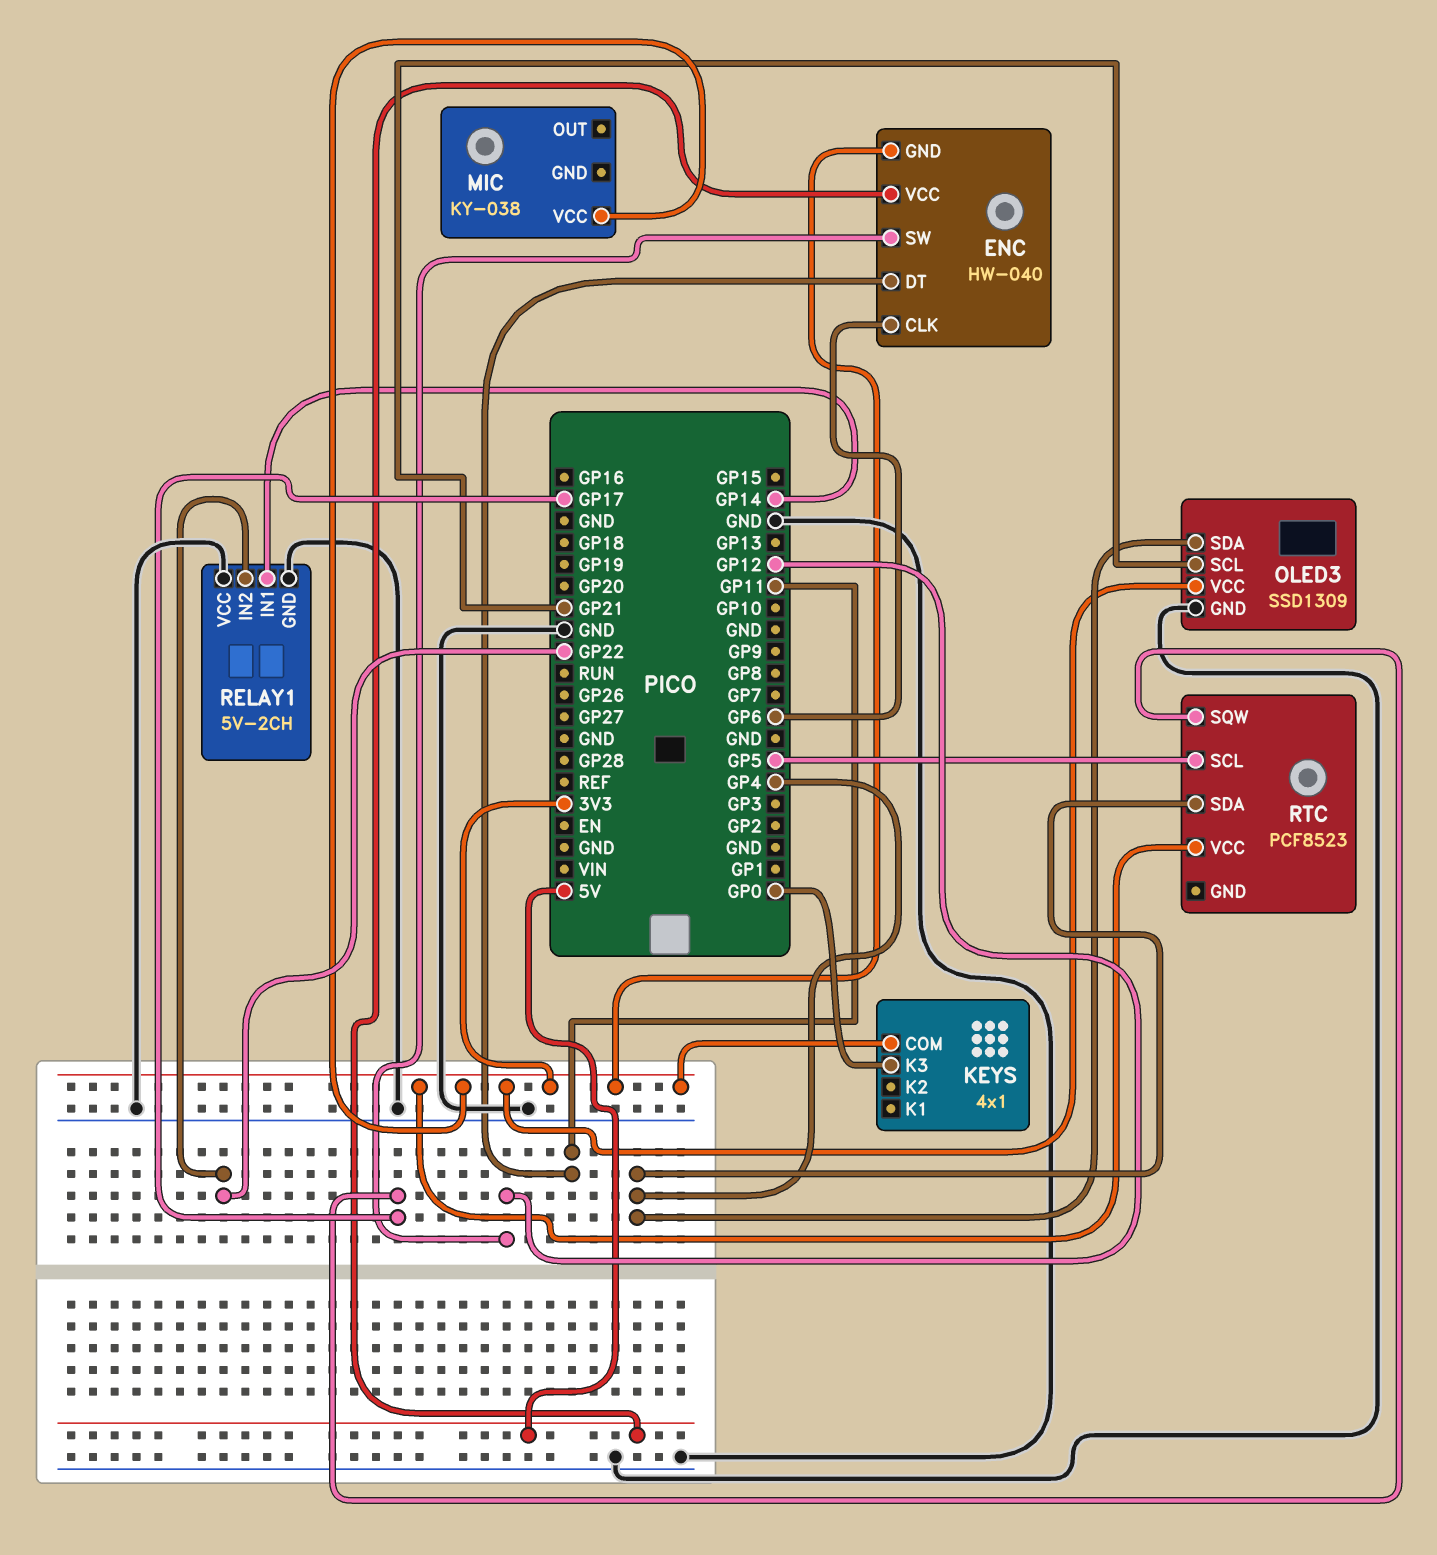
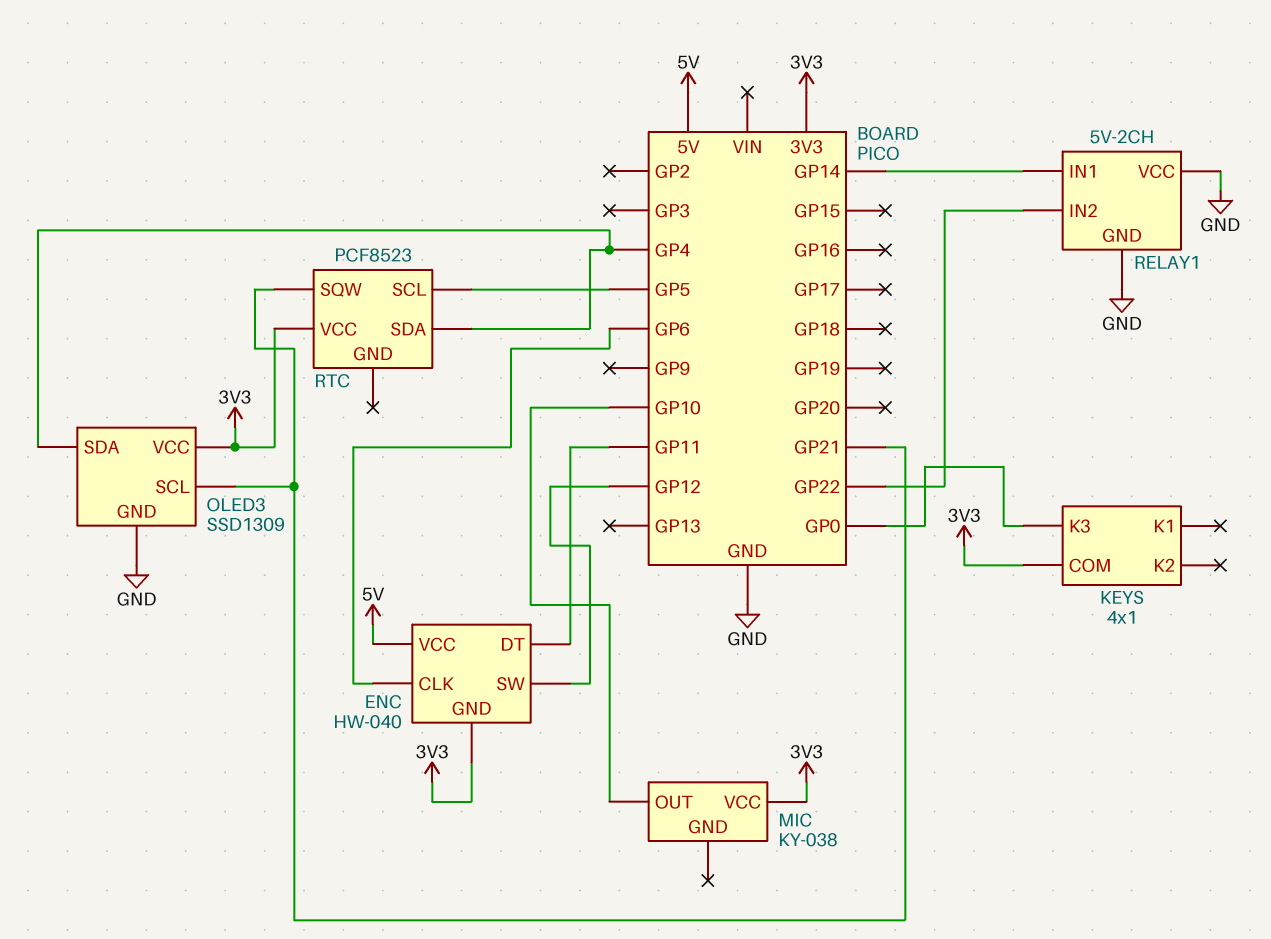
MIC pin OUT: none -> GP10
RTC pin SQW: GP17 -> GP21

